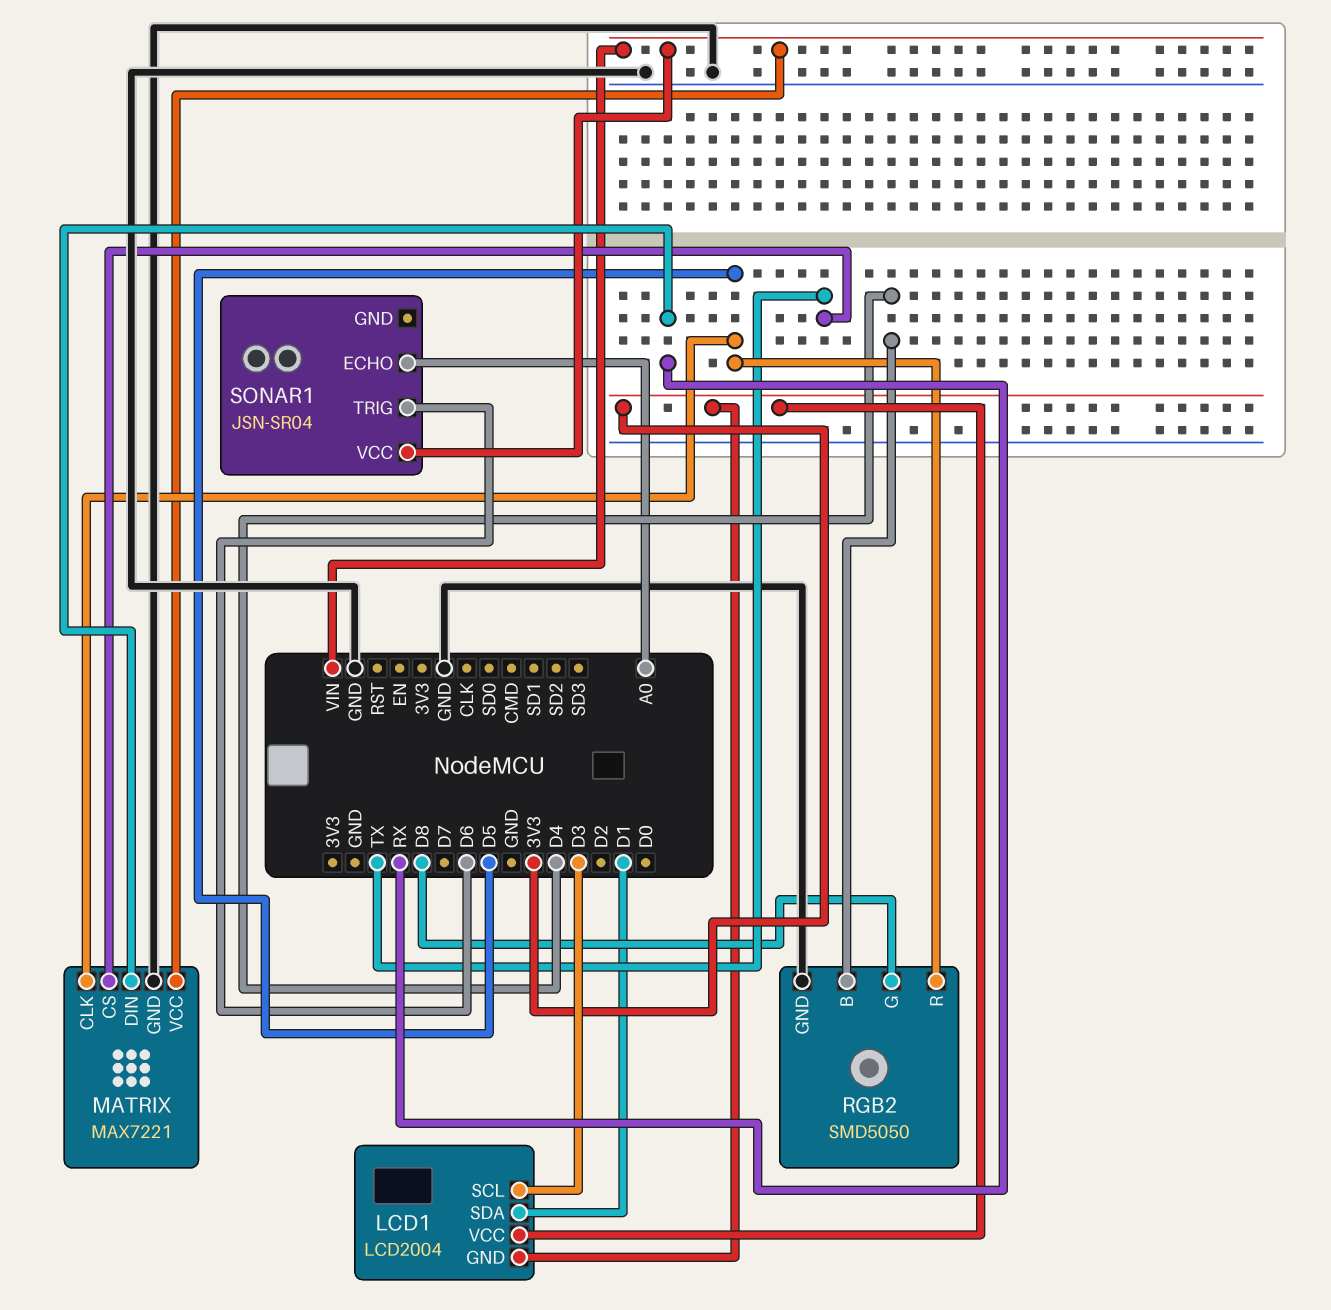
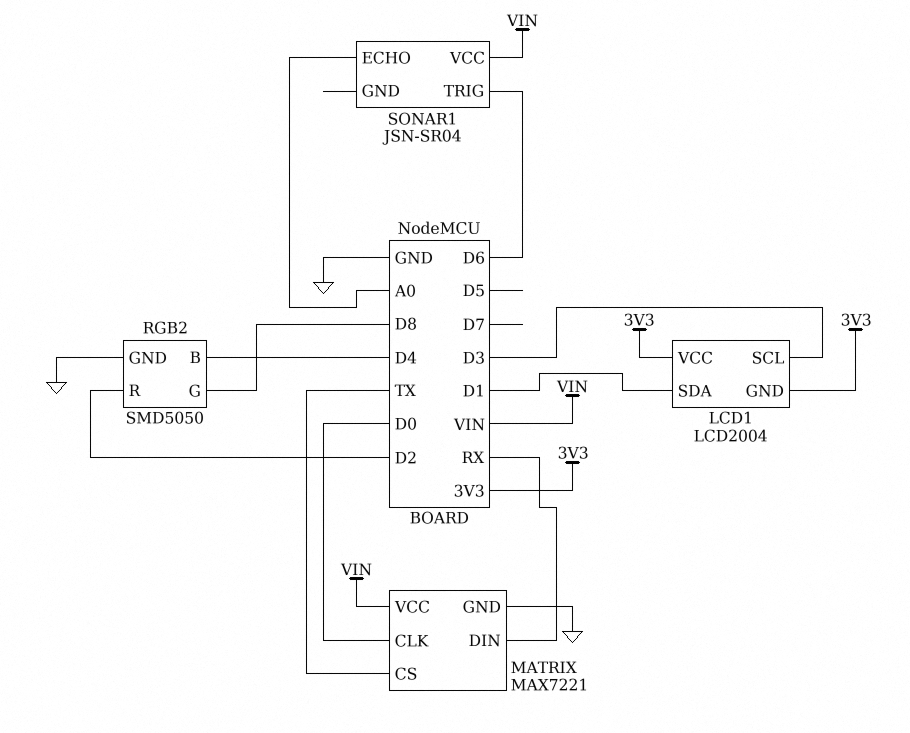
MATRIX pin CLK: D5 -> D0
RGB2 pin R: D5 -> D2

